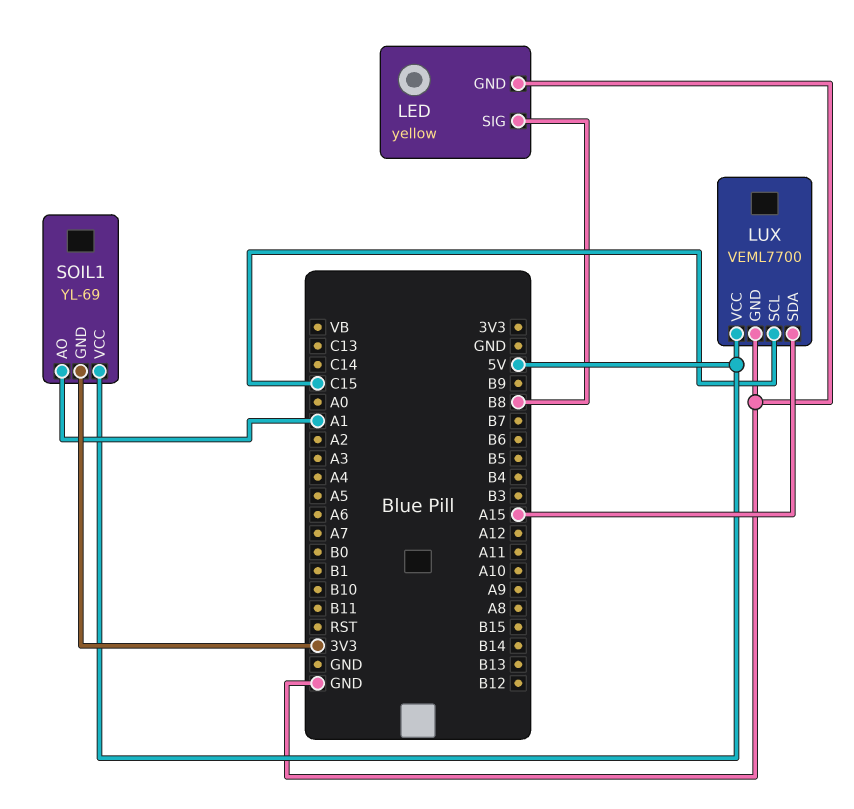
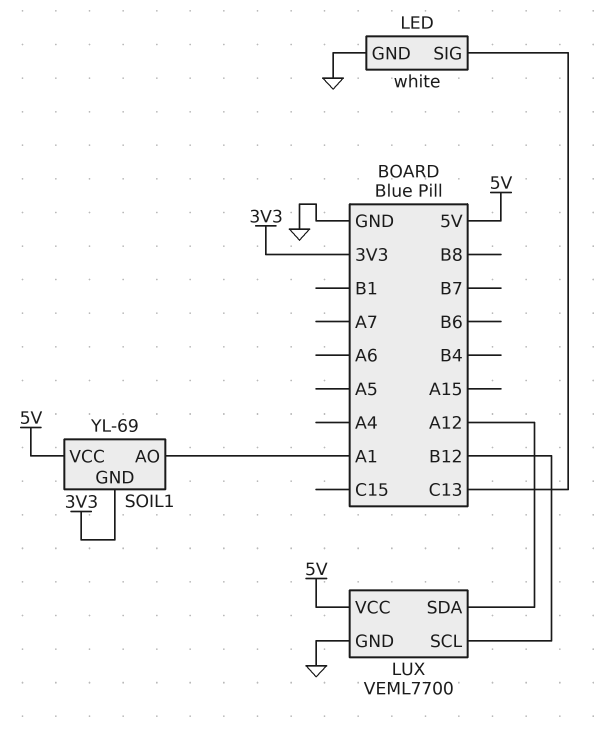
LED: yellow -> white
LED pin SIG: B8 -> C13
LUX pin SCL: C15 -> B12
LUX pin SDA: A15 -> A12

